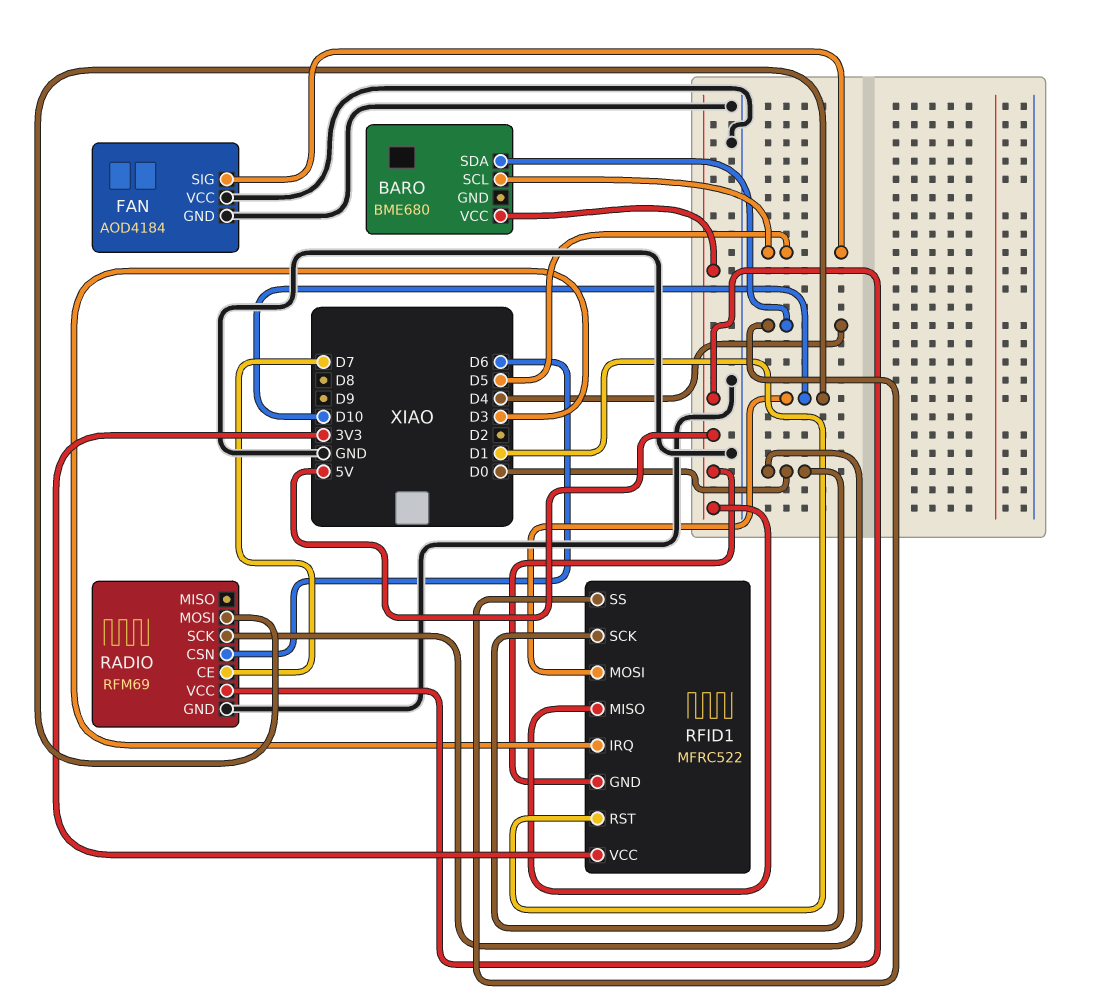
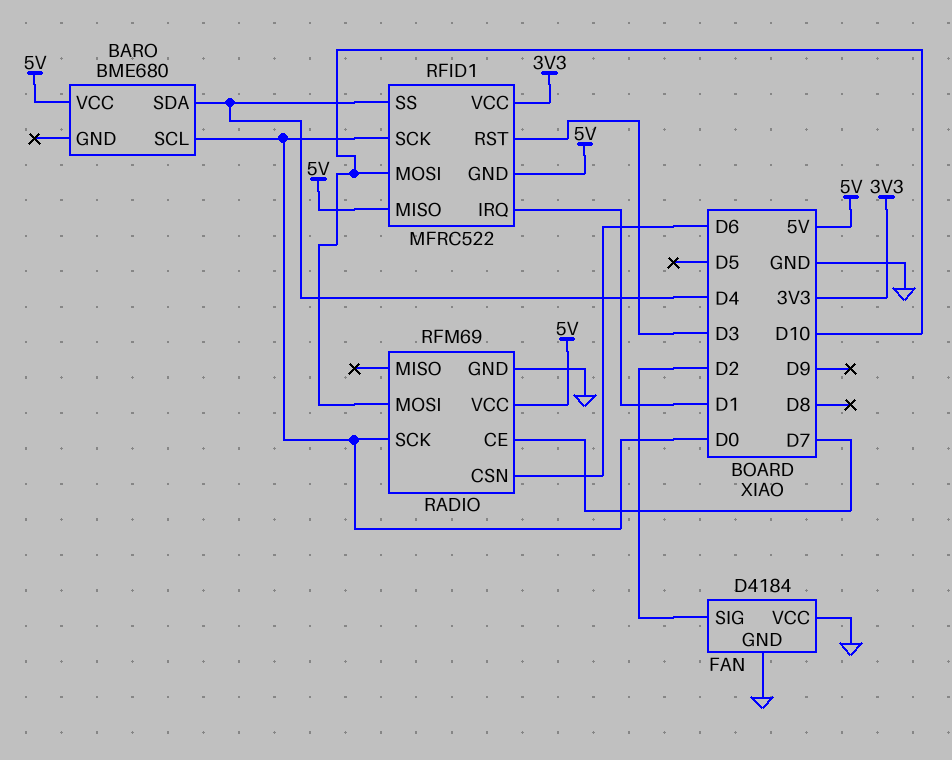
BARO pin SCL: D5 -> D0
FAN: AOD4184 -> D4184
FAN pin SIG: D5 -> D2
RFID1 pin IRQ: D3 -> D1
RFID1 pin RST: D1 -> D3

